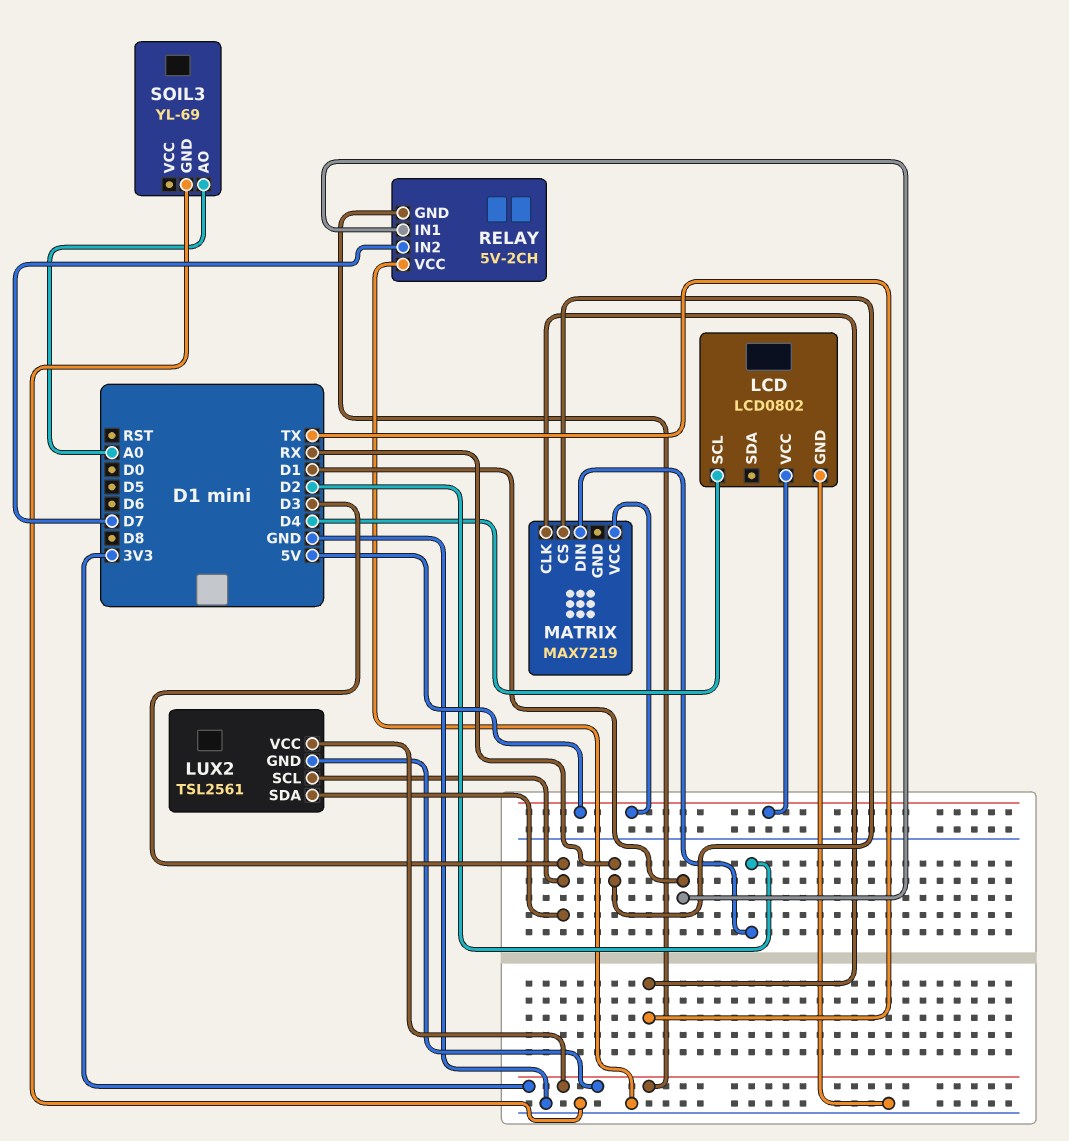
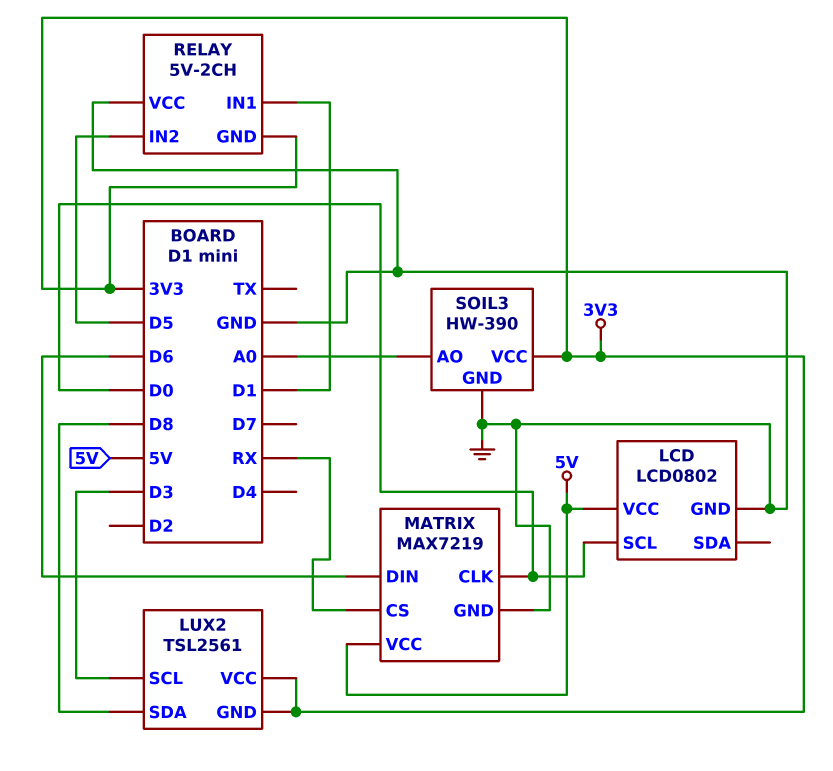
LCD pin SCL: D4 -> D0
LUX2 pin SDA: D3 -> D8
MATRIX pin CLK: TX -> D0
MATRIX pin DIN: D2 -> D6
MATRIX pin GND: none -> GND
RELAY pin IN2: D7 -> D5
SOIL3: YL-69 -> HW-390
SOIL3 pin VCC: none -> 3V3

